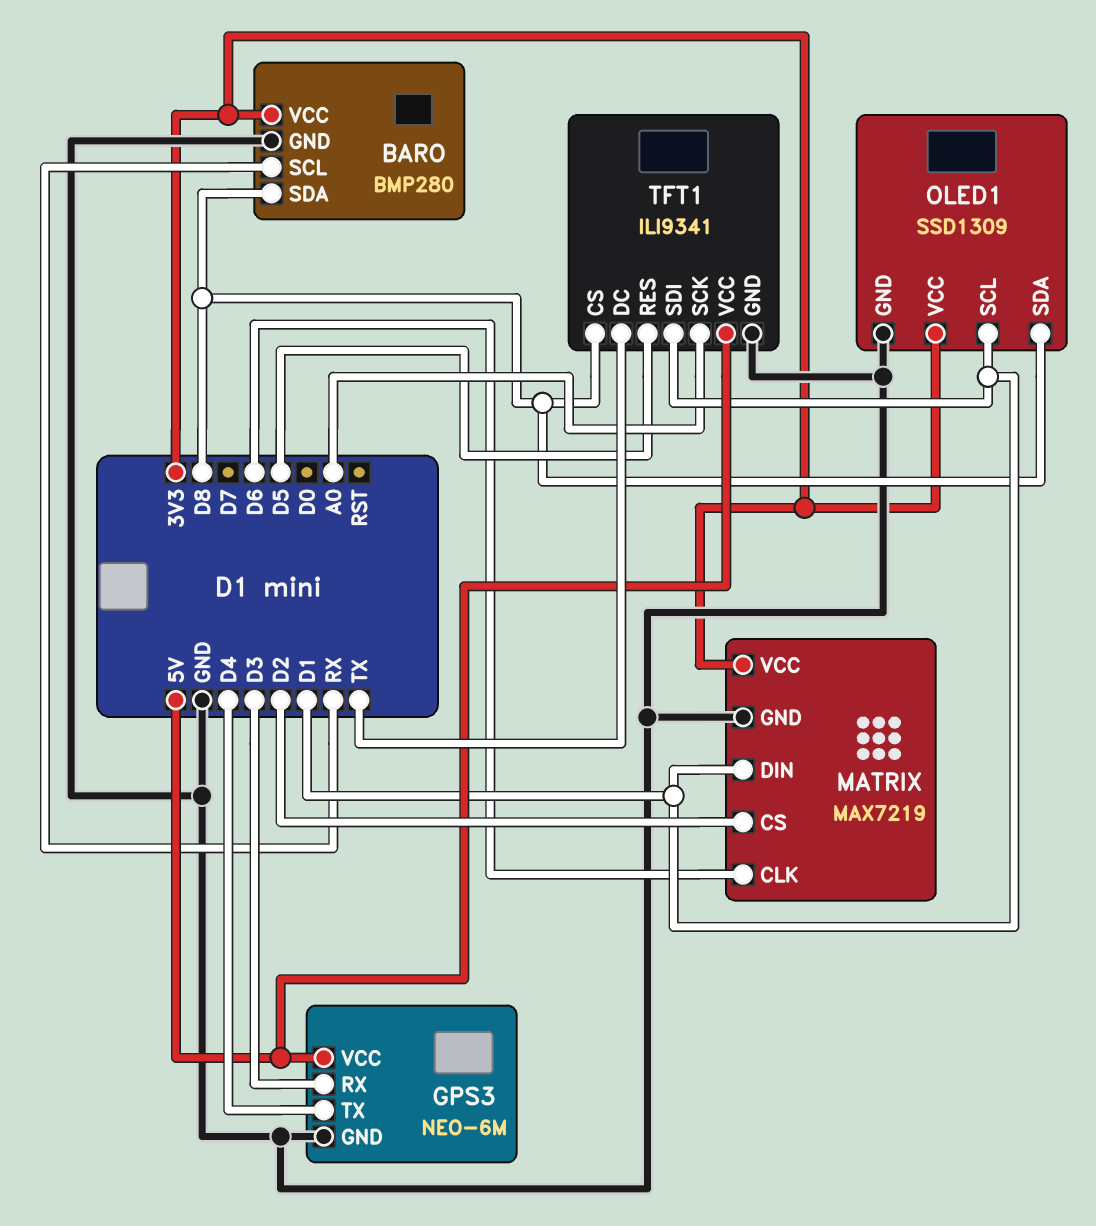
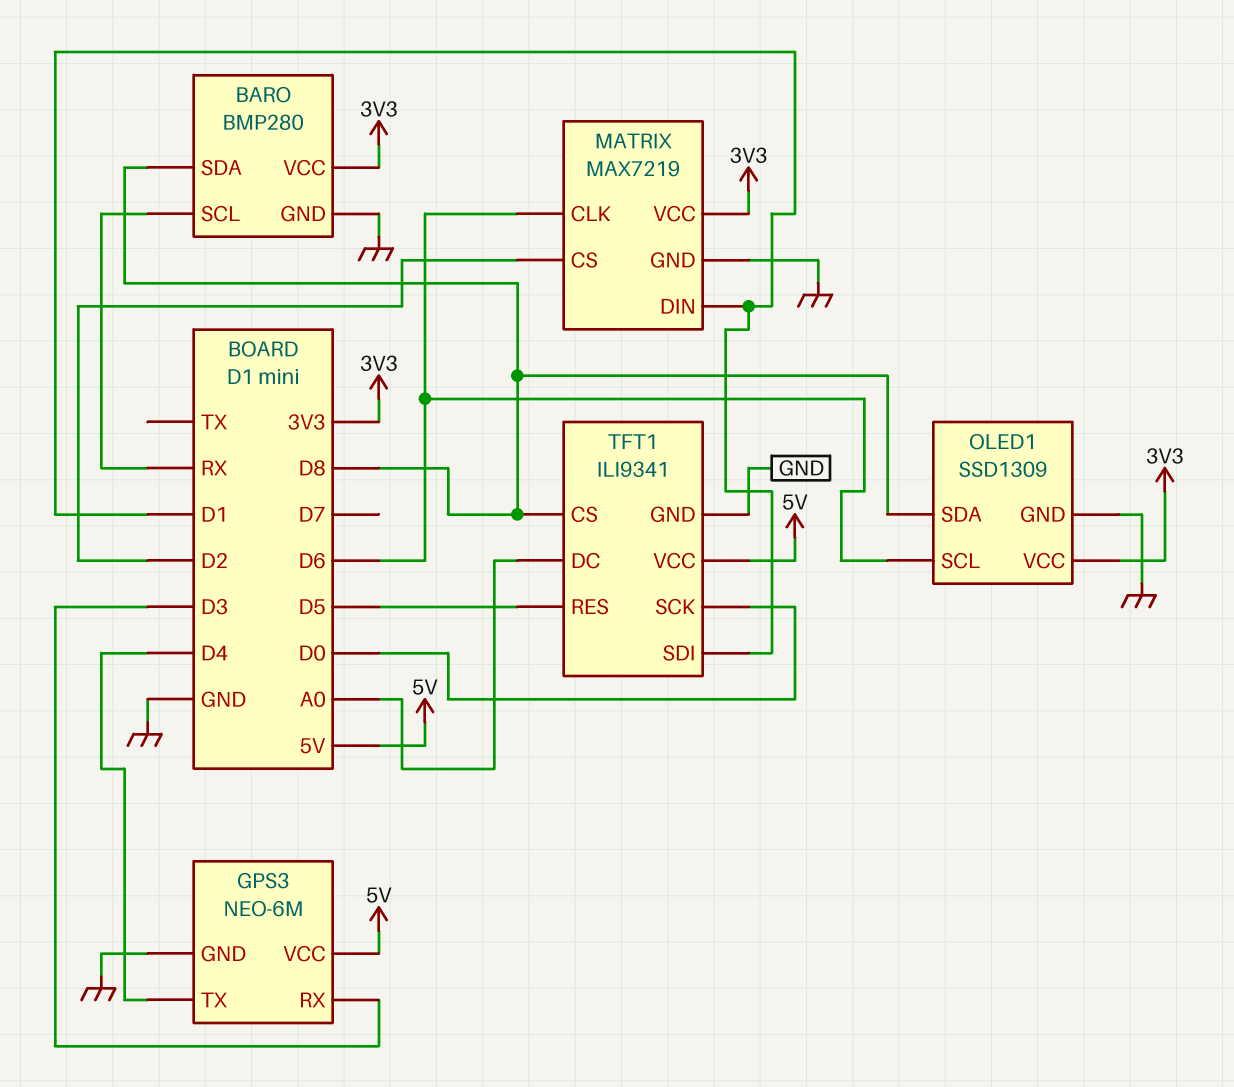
OLED1 pin SCL: D1 -> D6
TFT1 pin DC: TX -> A0
TFT1 pin SCK: A0 -> D0

